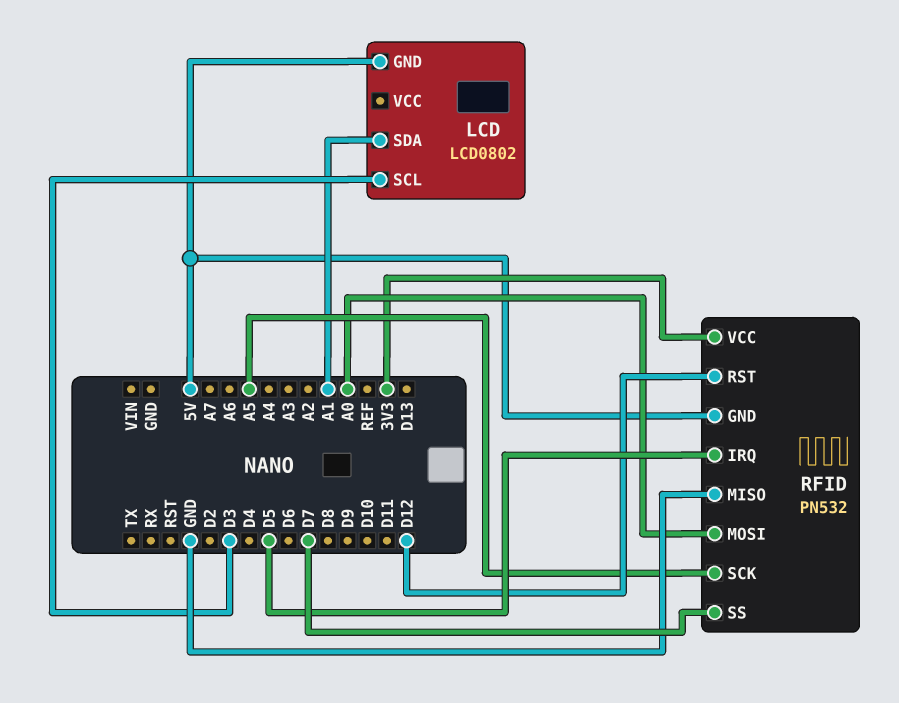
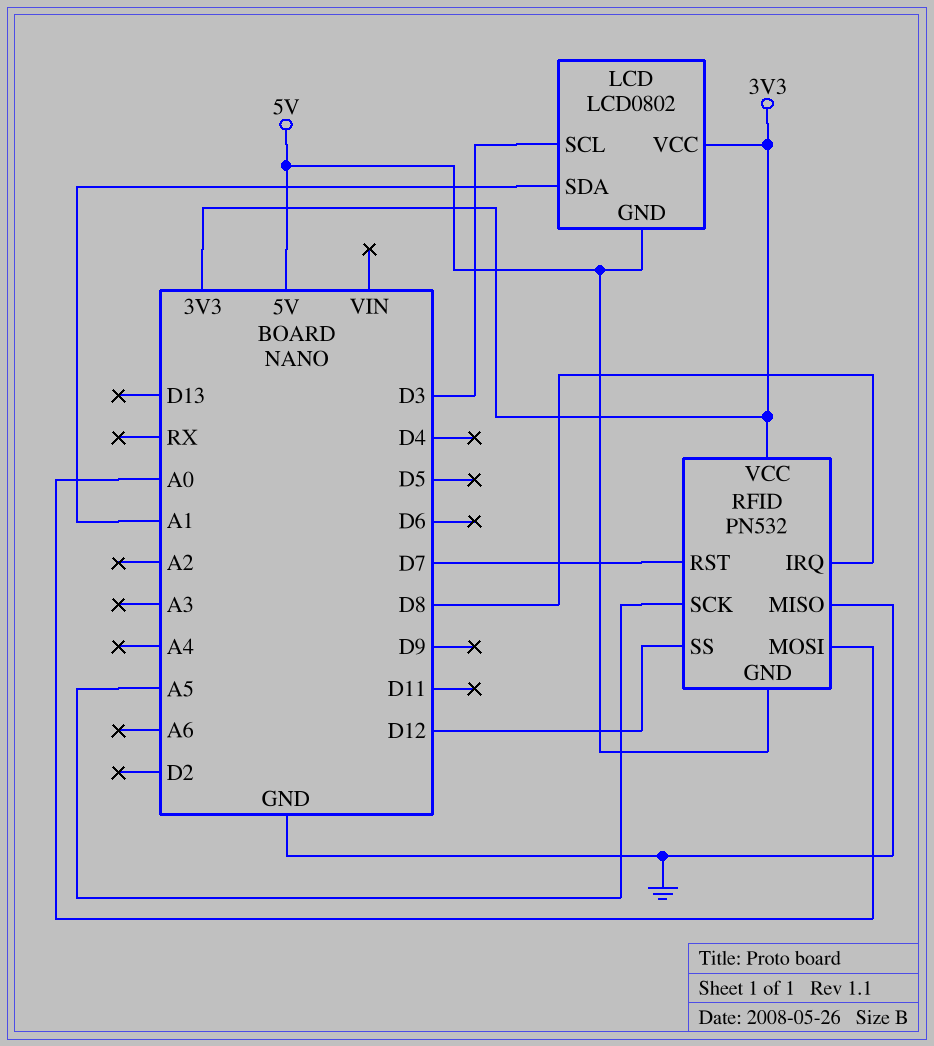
LCD pin VCC: none -> 3V3
RFID pin IRQ: D5 -> D8
RFID pin RST: D12 -> D7
RFID pin SS: D7 -> D12

